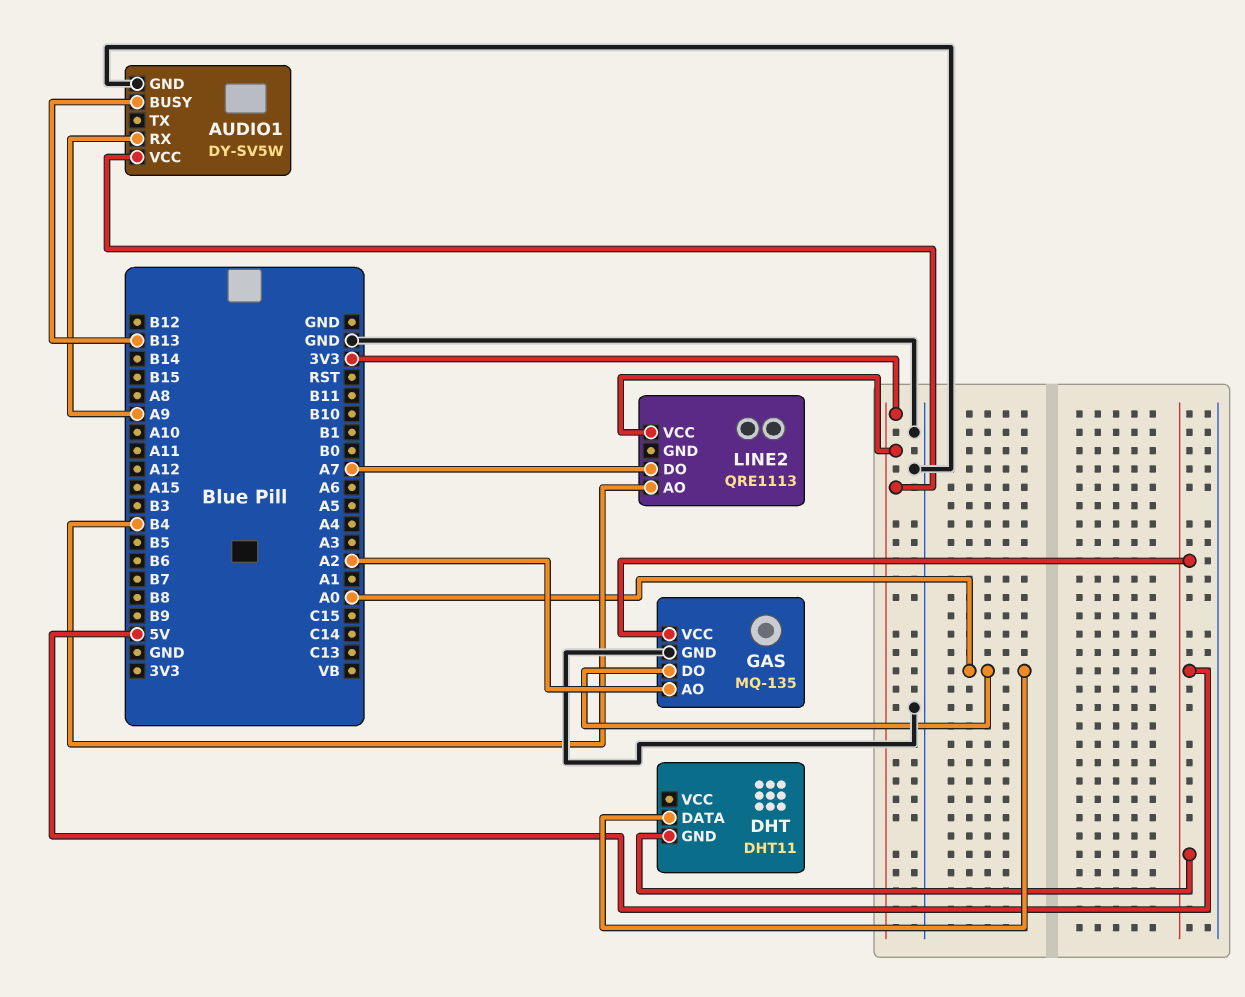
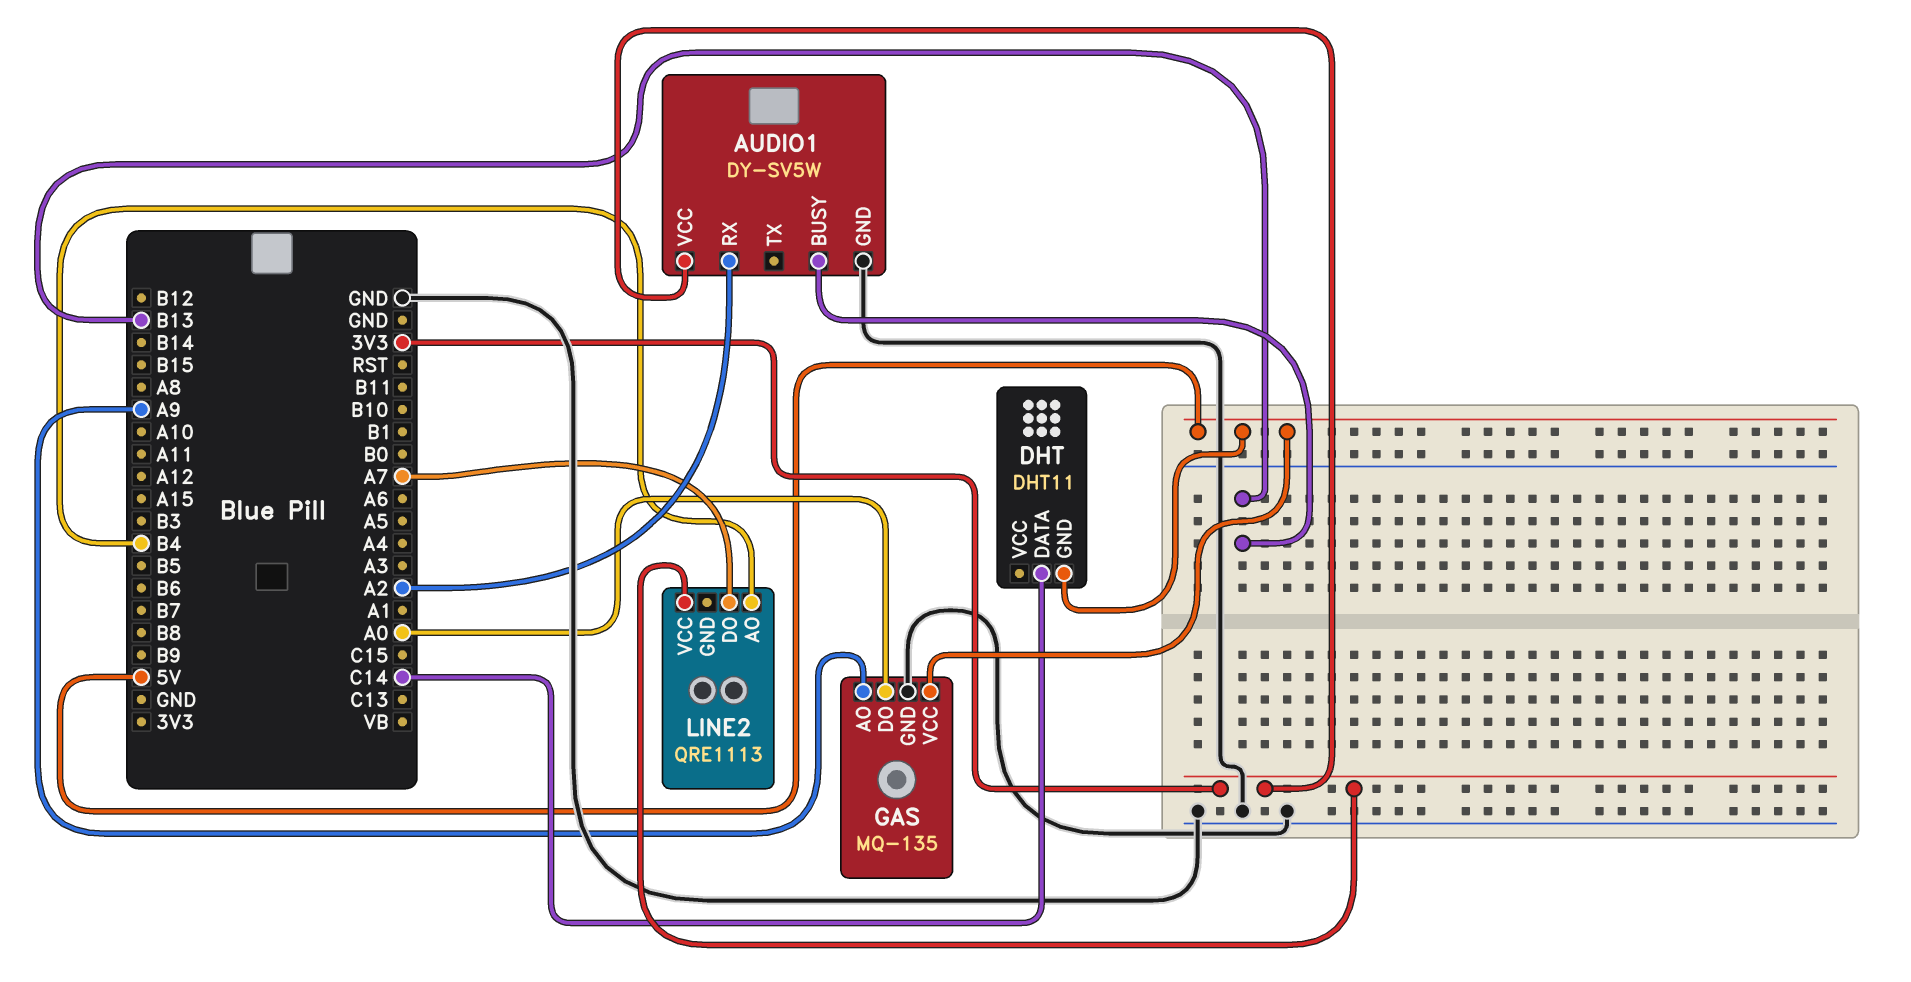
AUDIO1 pin RX: A9 -> A2
DHT pin DATA: A0 -> C14
GAS pin AO: A2 -> A9

